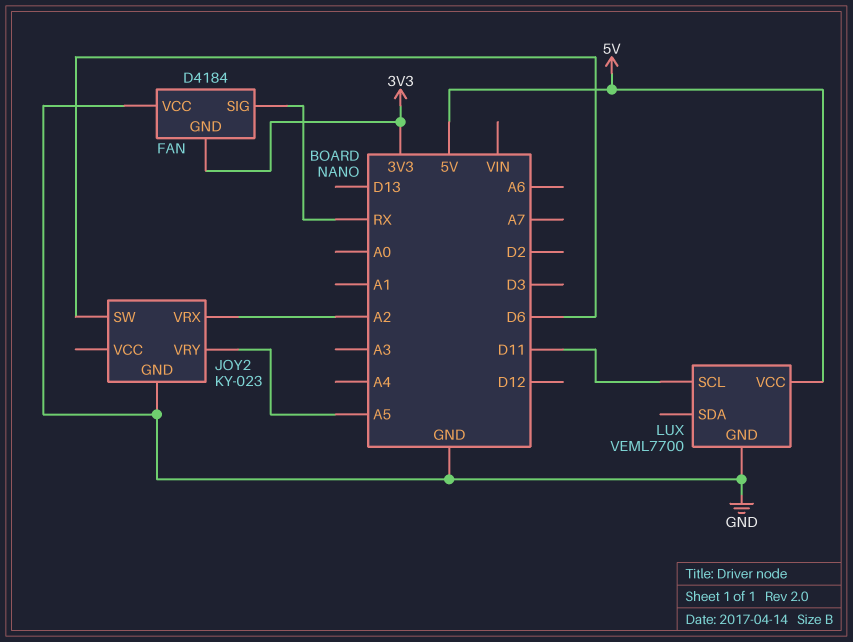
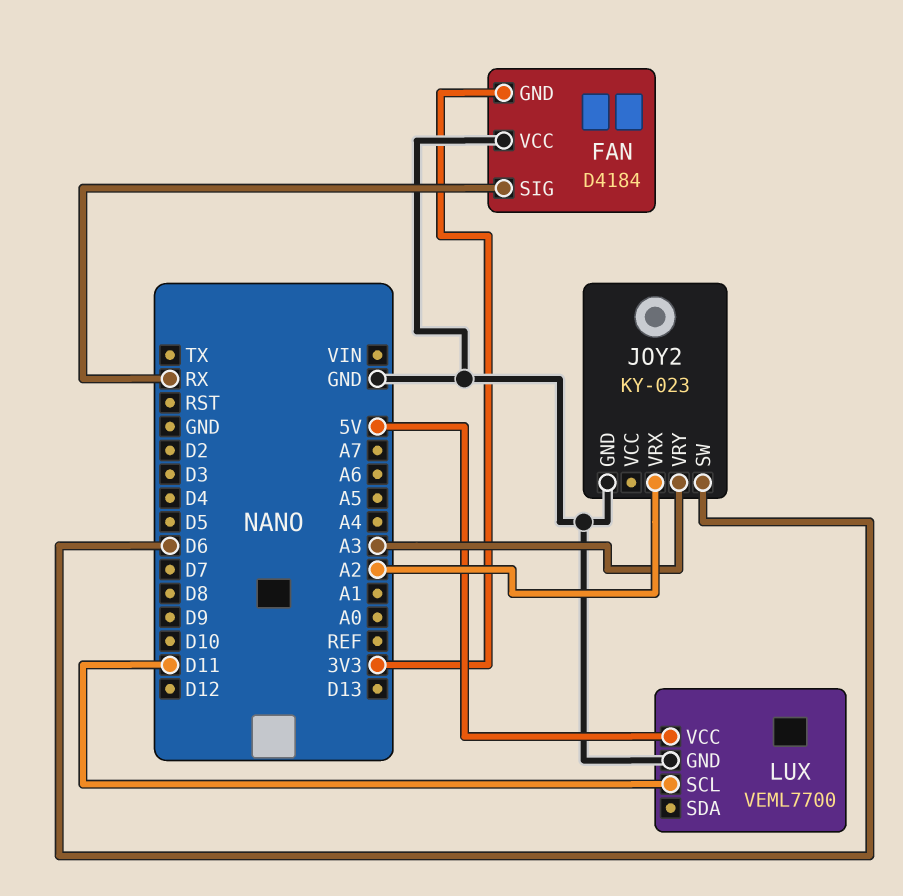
JOY2 pin VRY: A5 -> A3

